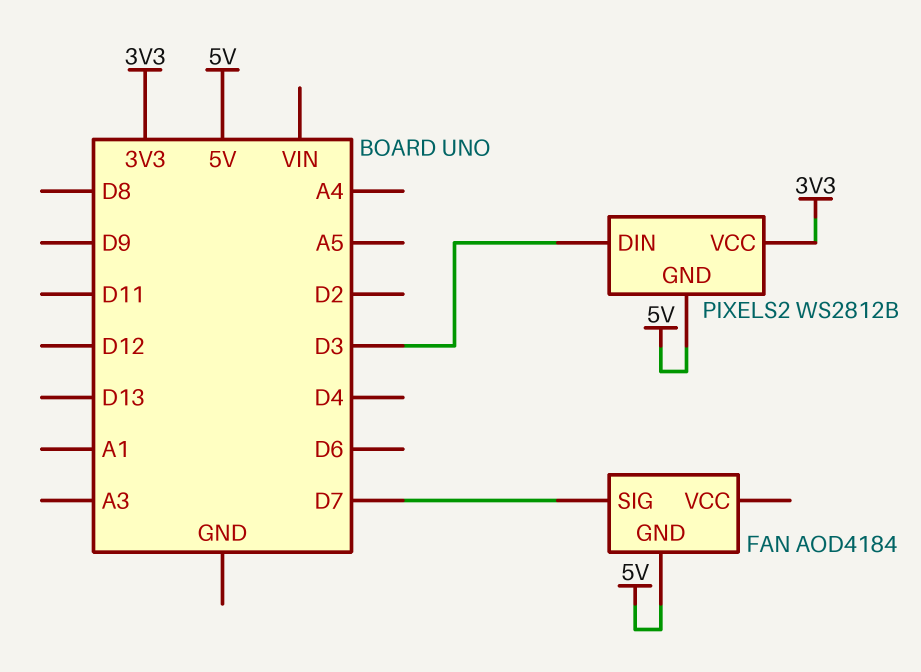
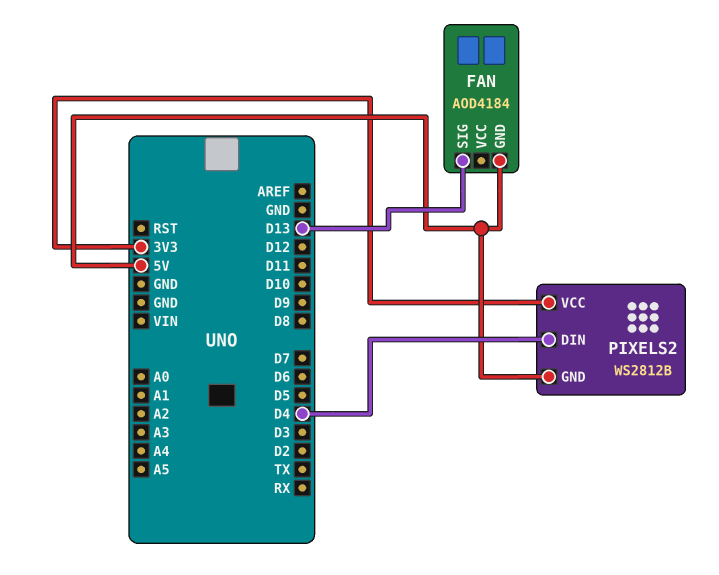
FAN pin SIG: D7 -> D13
PIXELS2 pin DIN: D3 -> D4

